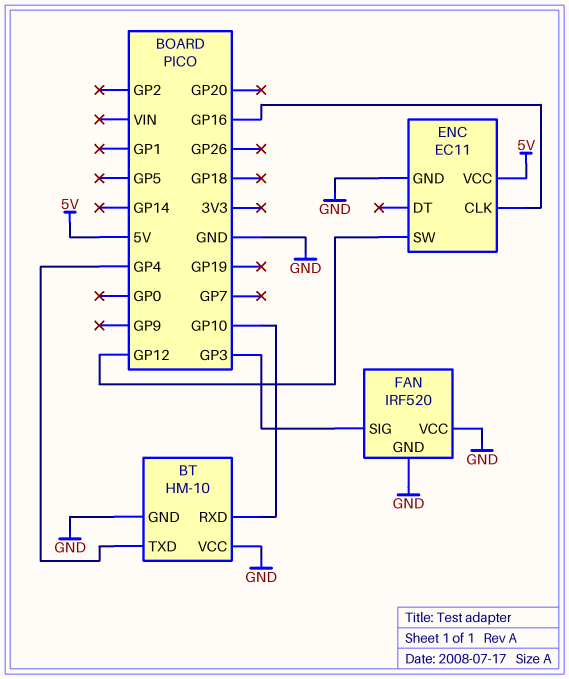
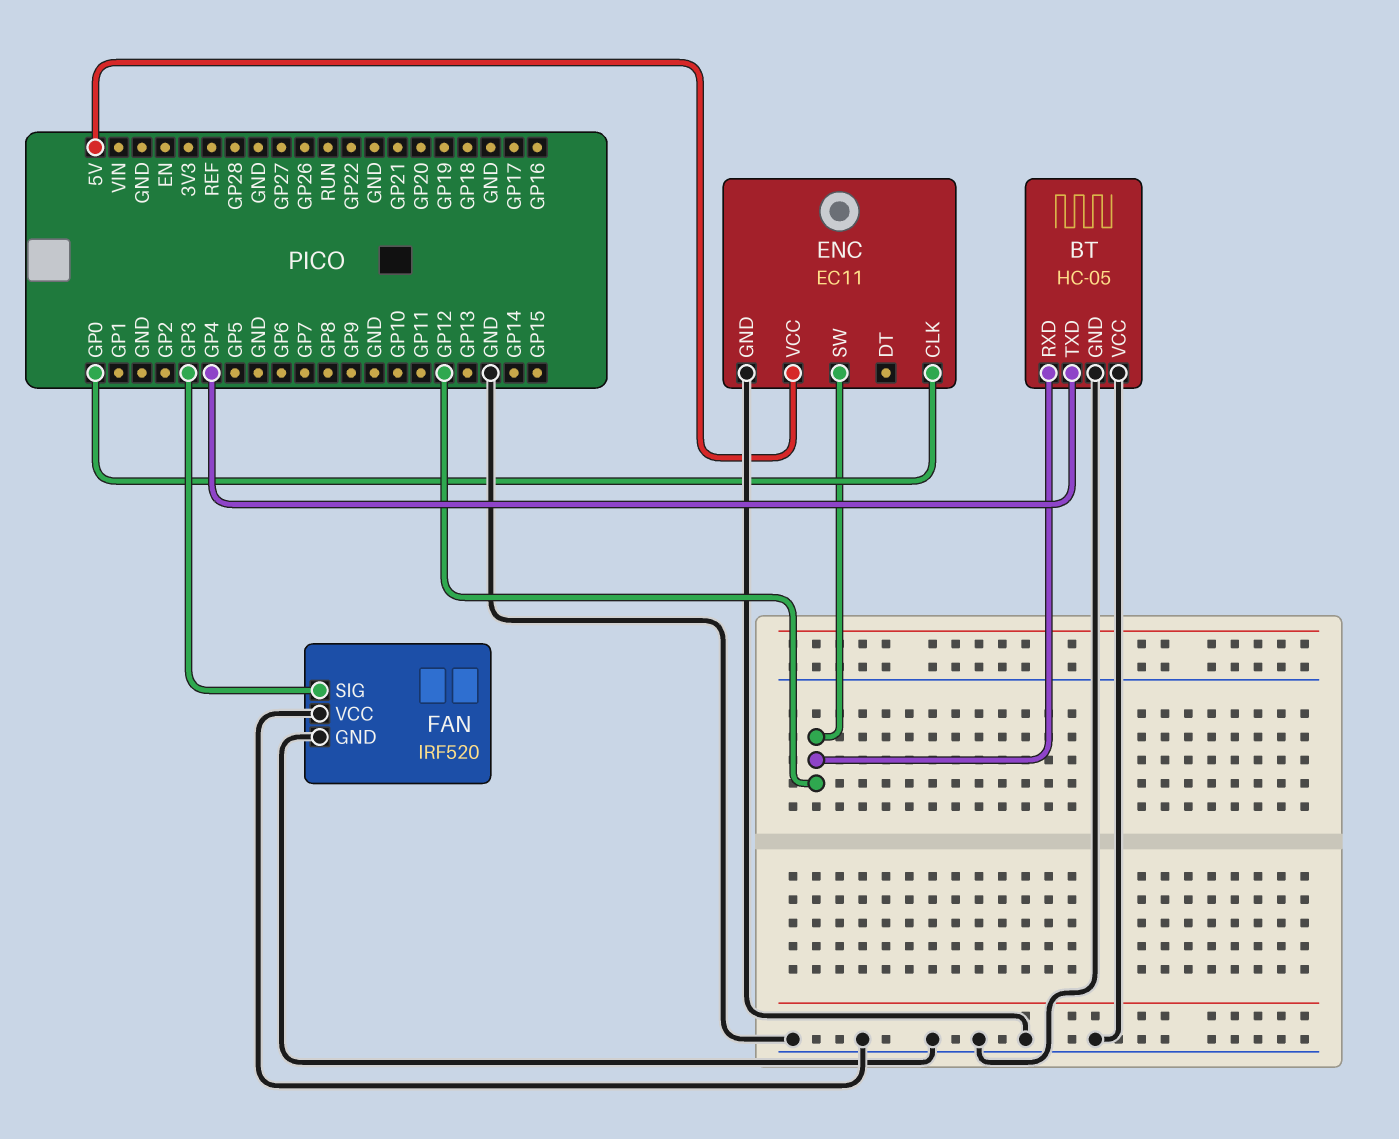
BT: HM-10 -> HC-05
BT pin RXD: GP10 -> GP12
ENC pin CLK: GP16 -> GP0

